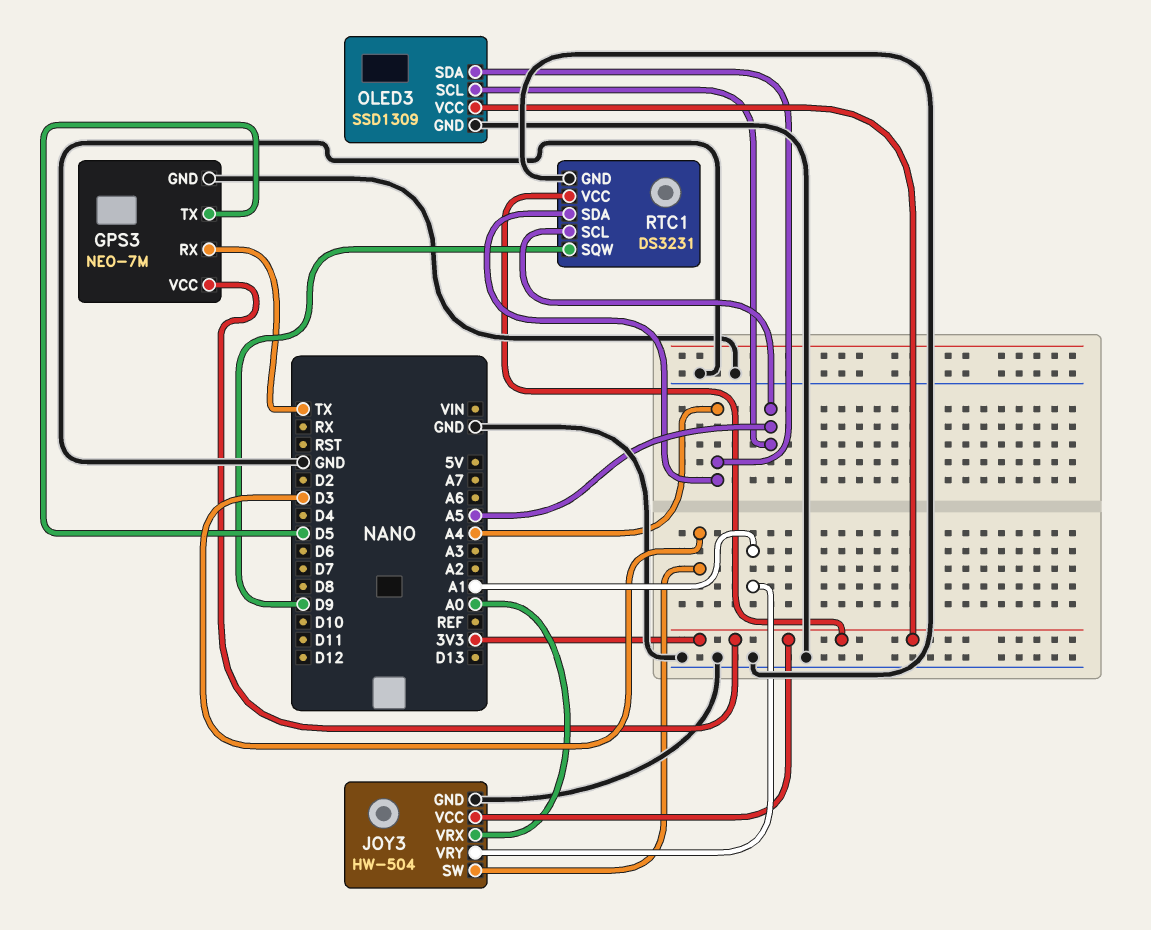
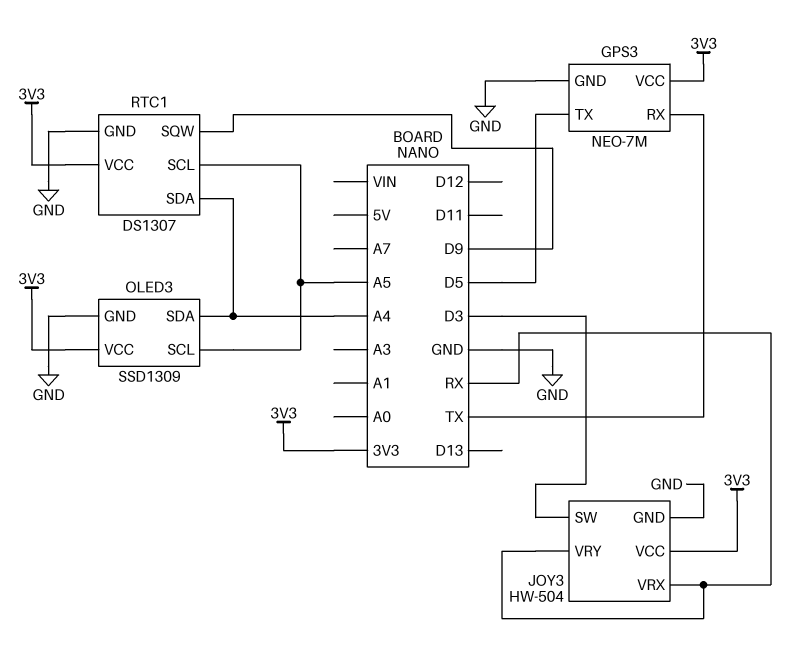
JOY3 pin VRX: A0 -> RX
JOY3 pin VRY: A1 -> RX
RTC1: DS3231 -> DS1307

